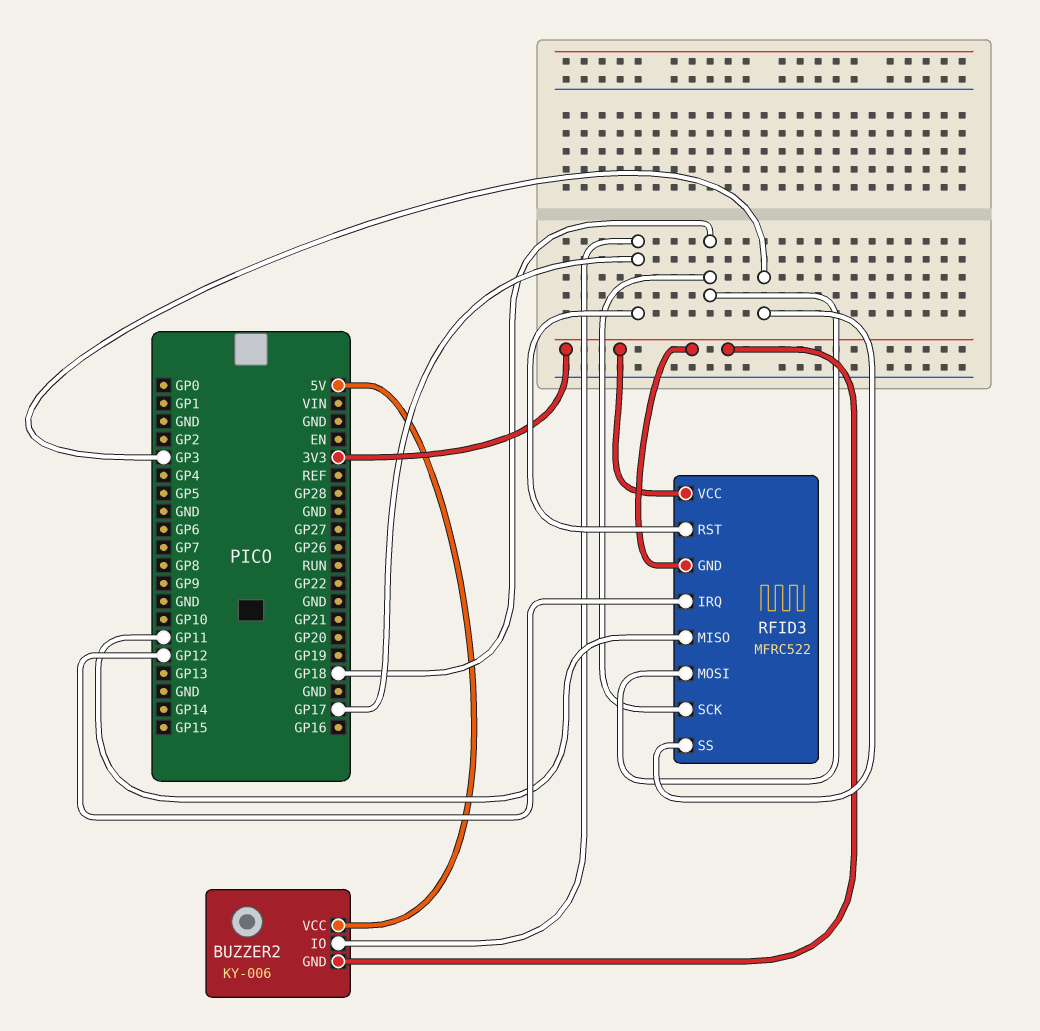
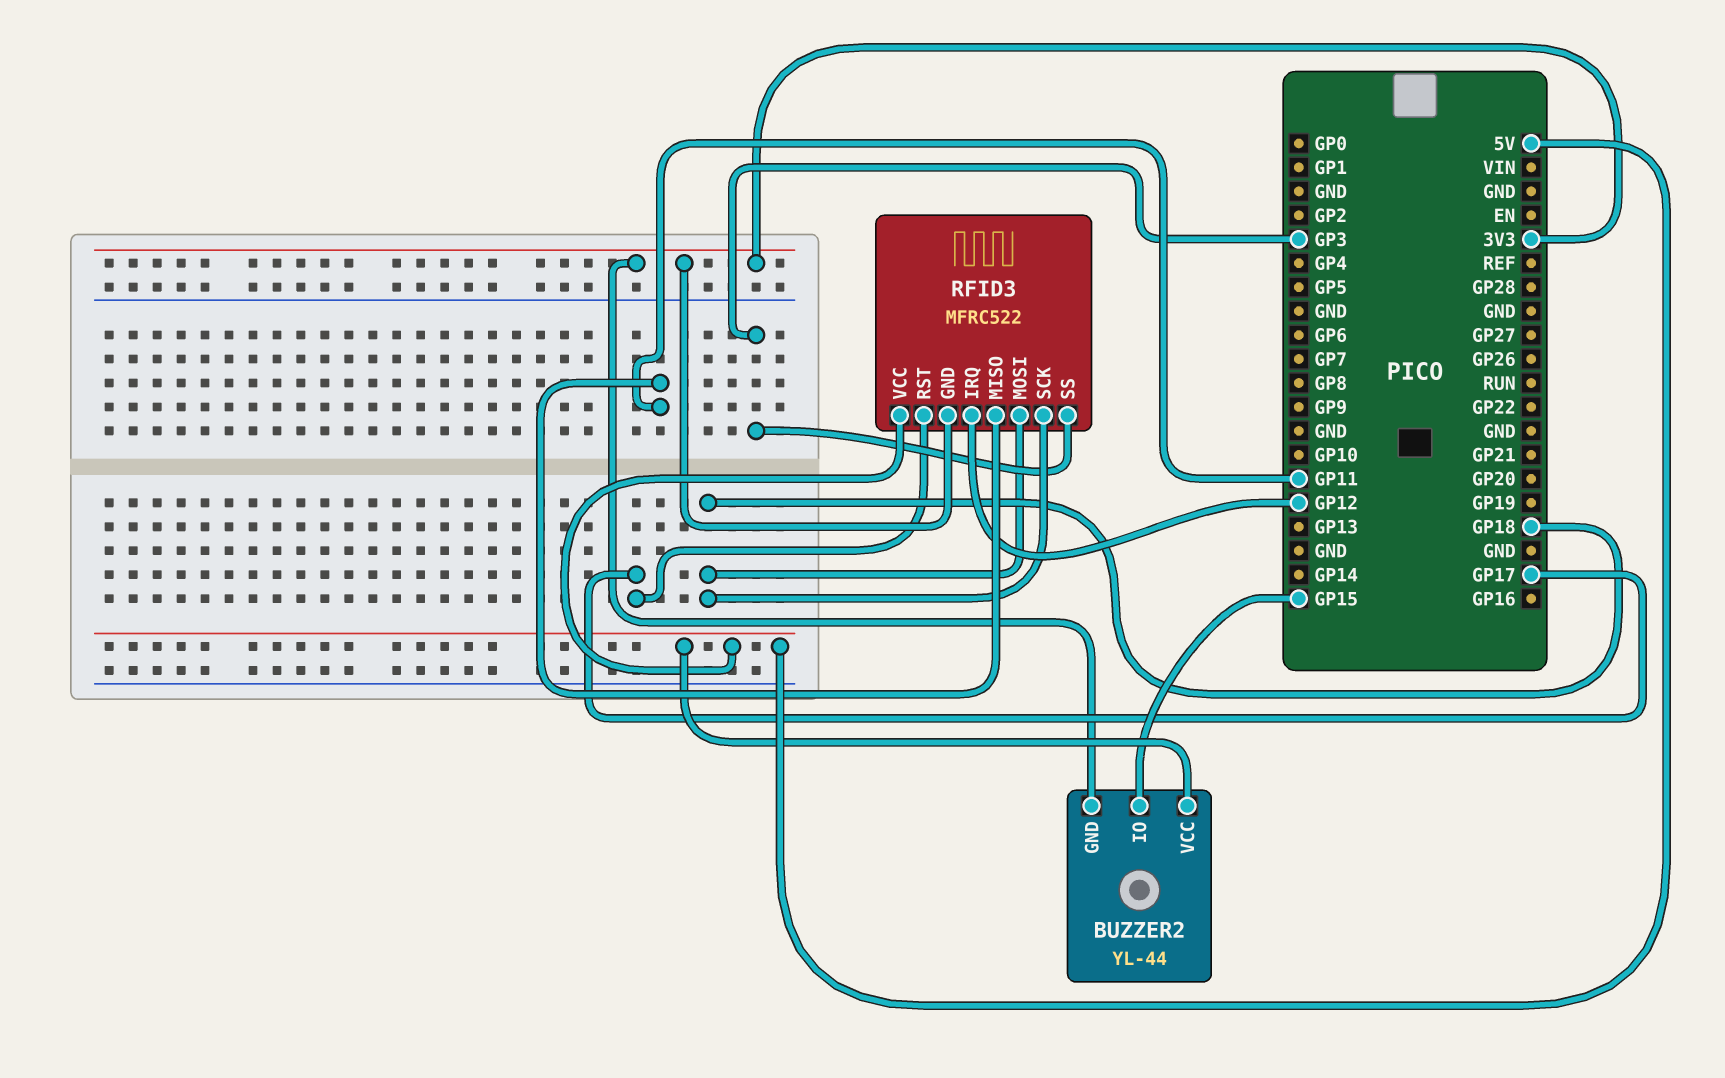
BUZZER2: KY-006 -> YL-44
BUZZER2 pin IO: GP17 -> GP15
RFID3 pin VCC: 3V3 -> 5V

